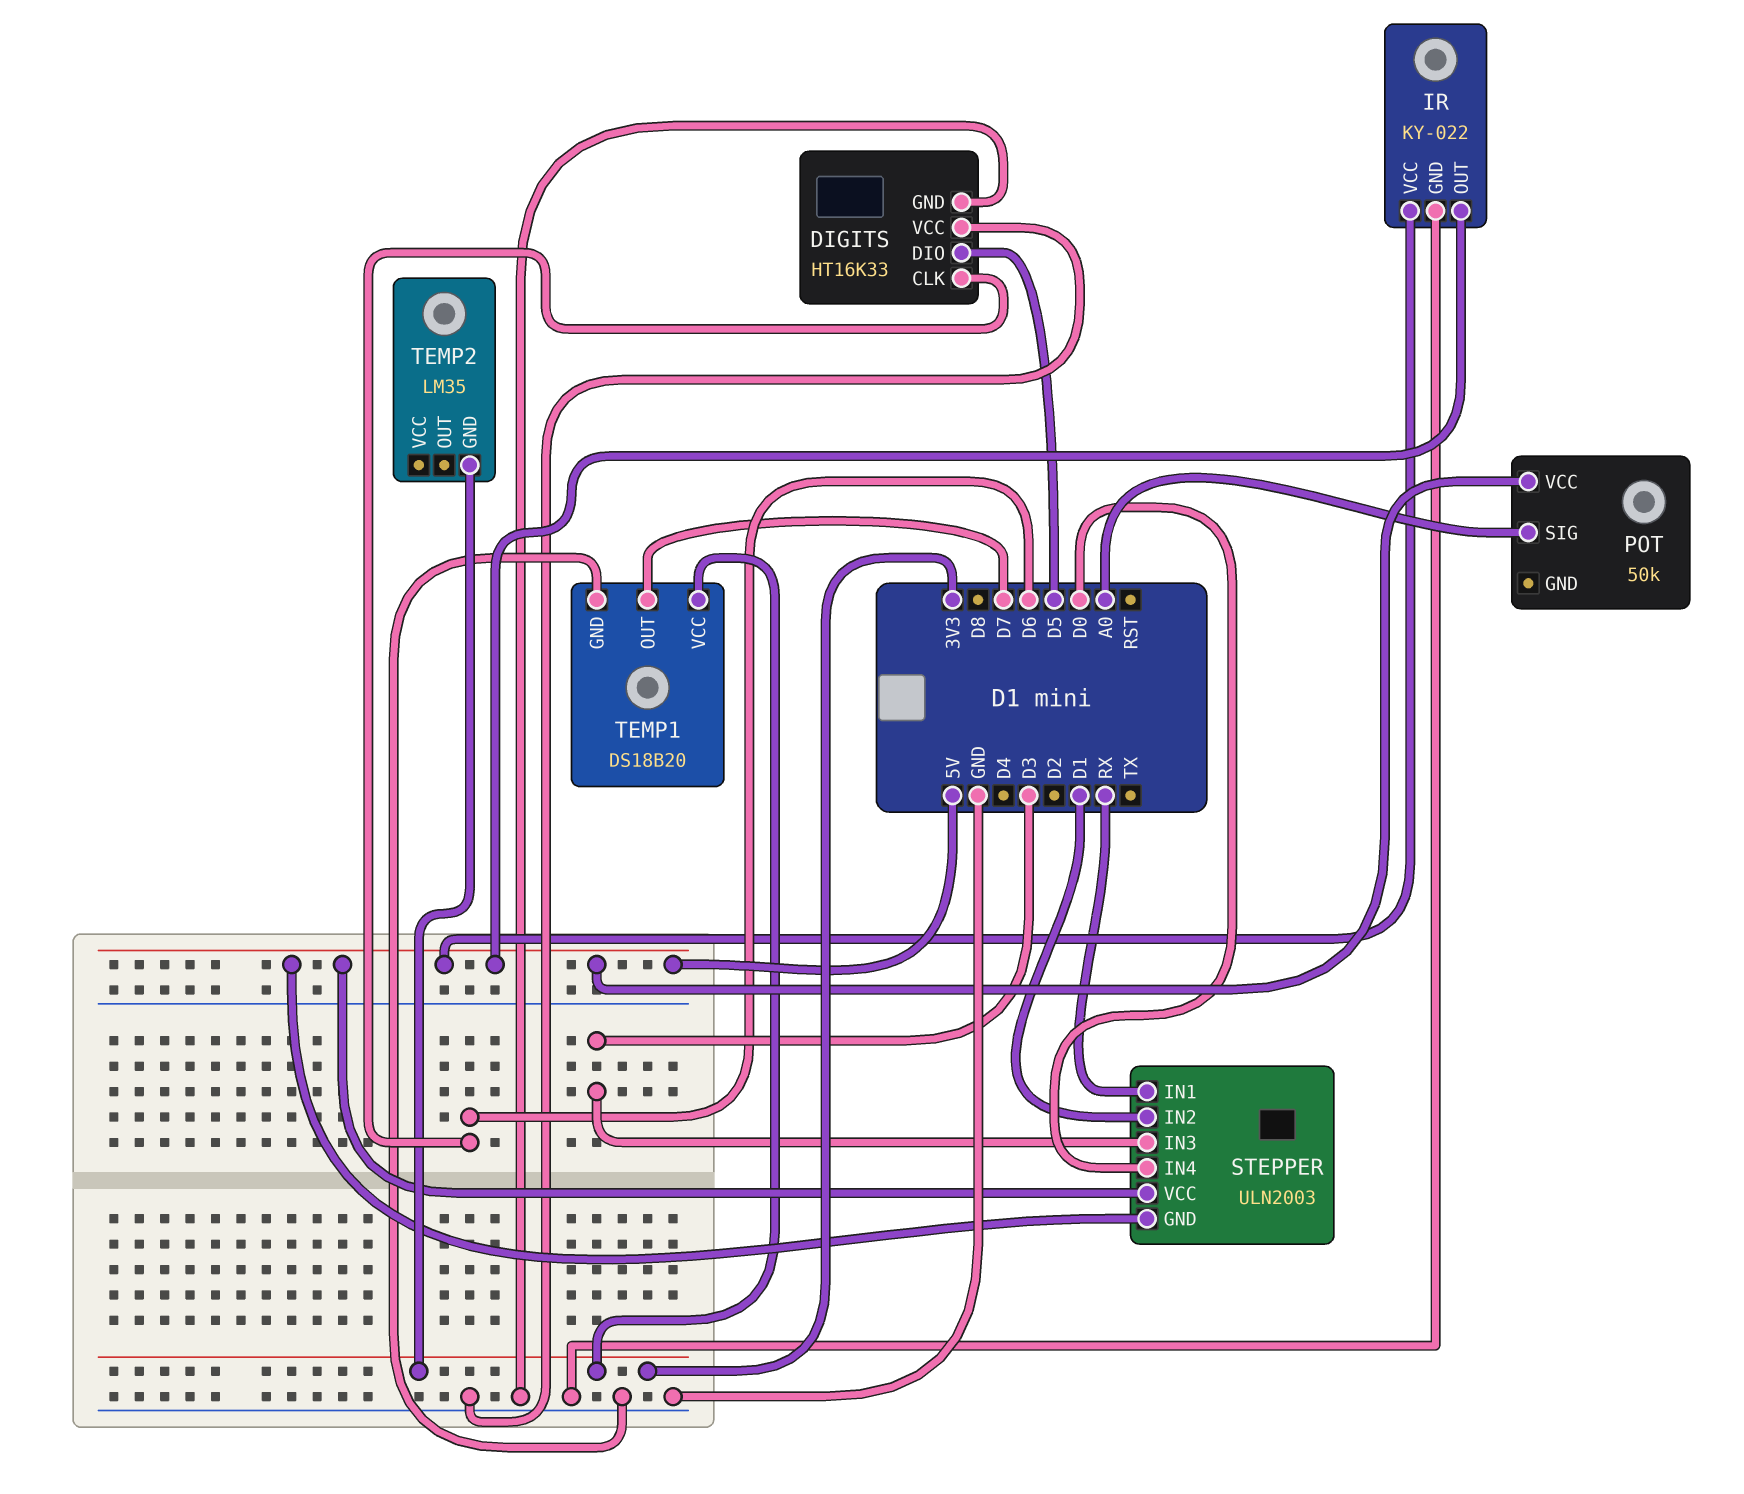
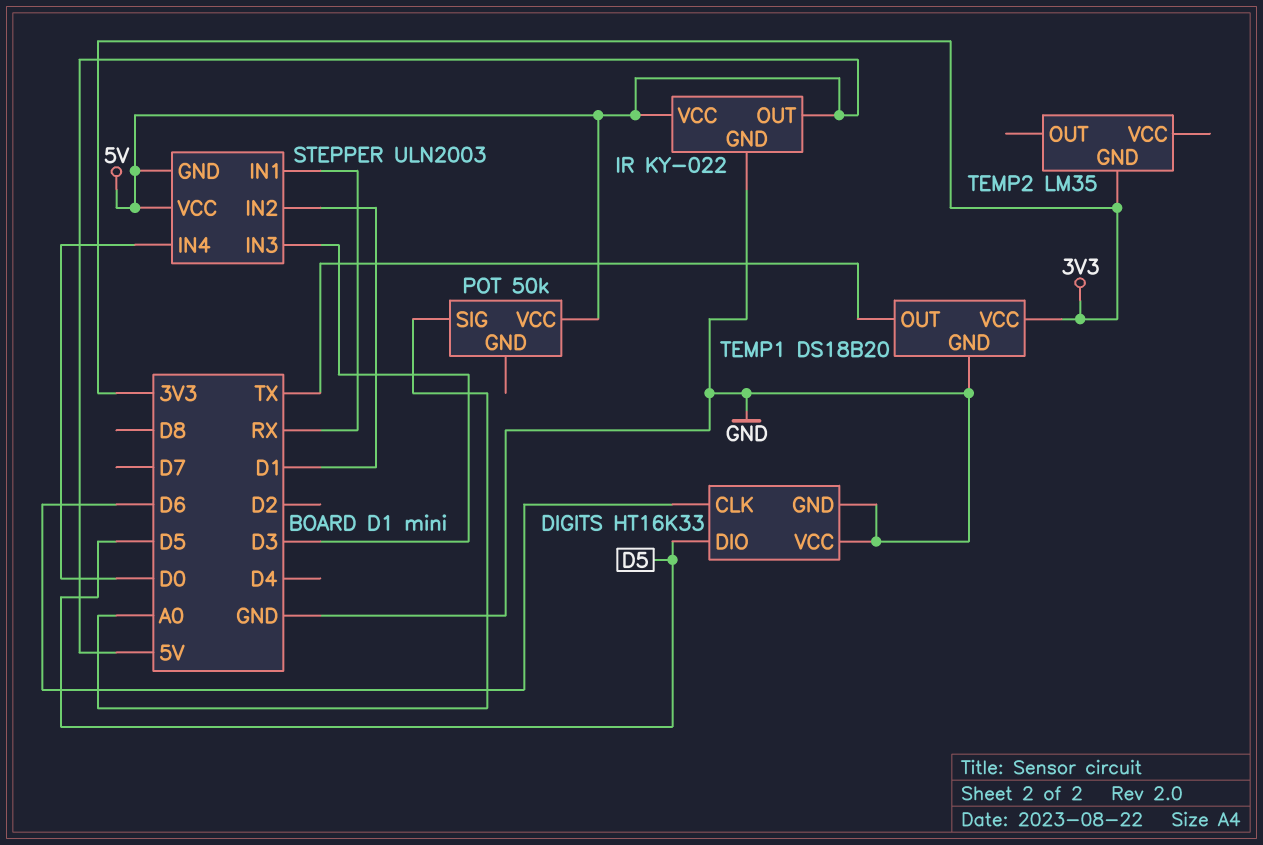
TEMP1 pin OUT: D7 -> TX

